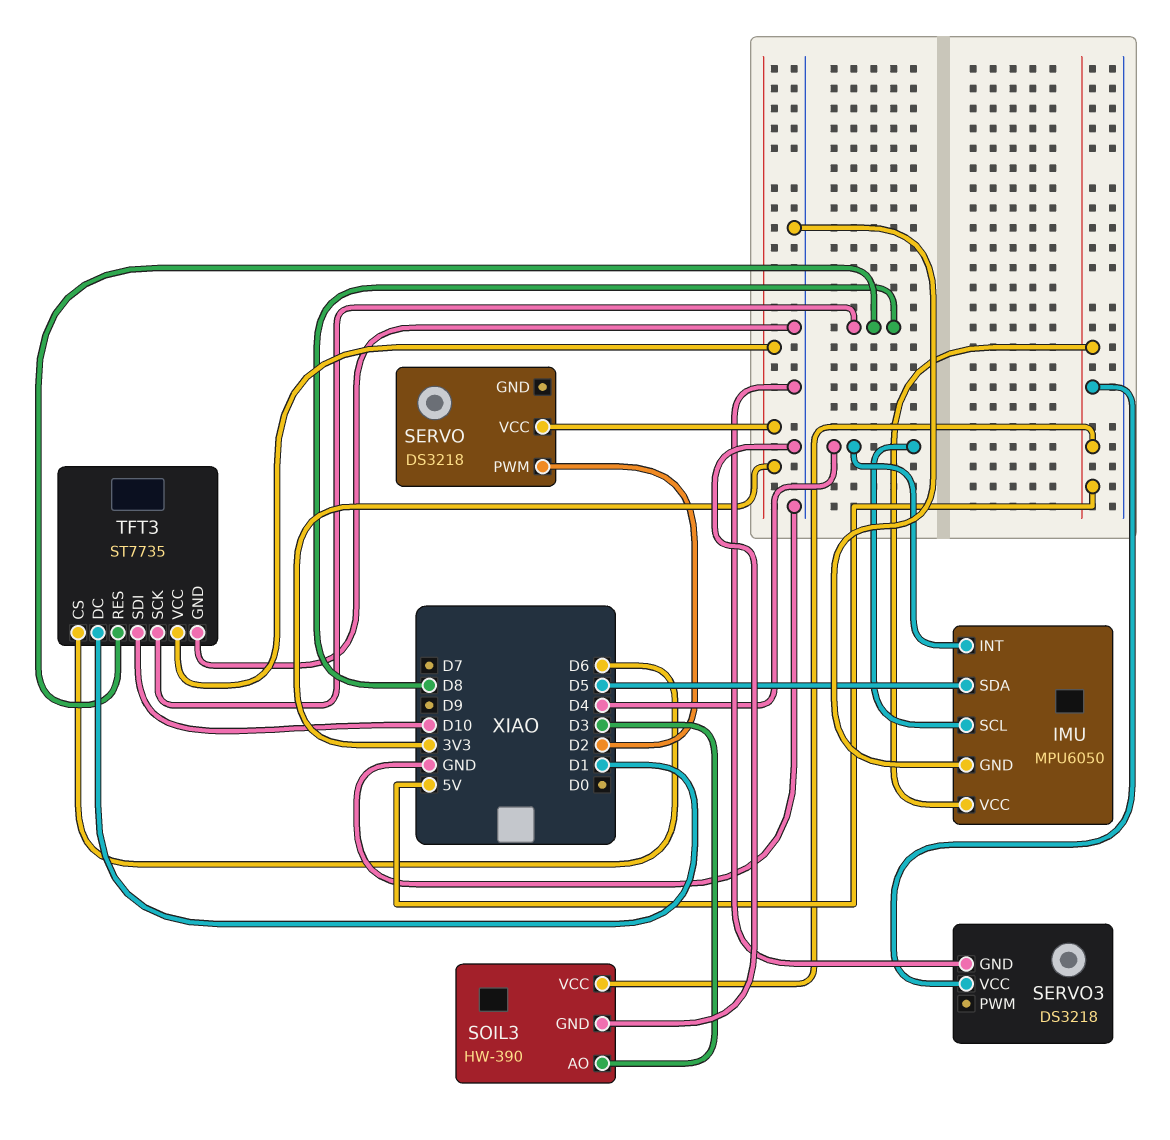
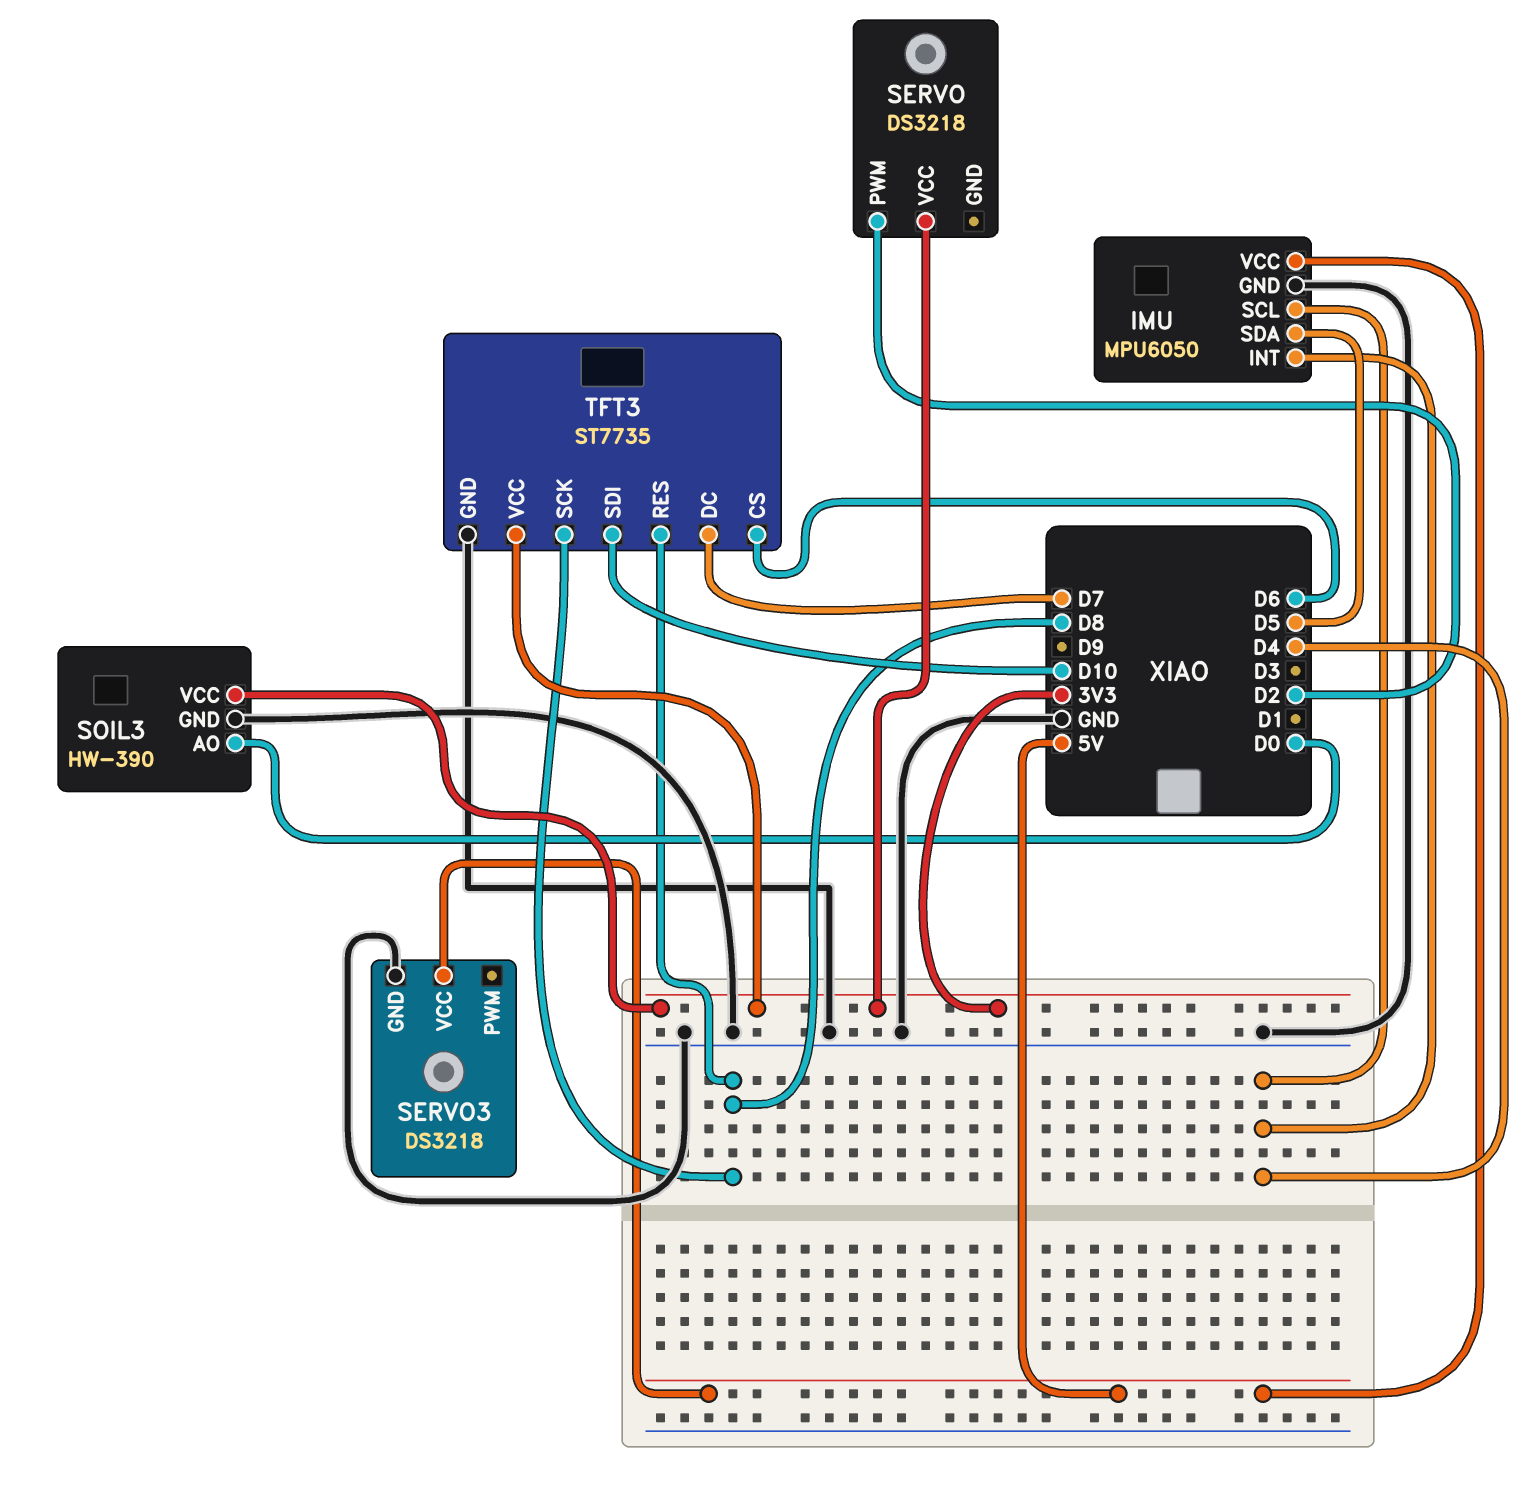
SOIL3 pin AO: D3 -> D0
SOIL3 pin VCC: 5V -> 3V3
TFT3 pin DC: D1 -> D7

